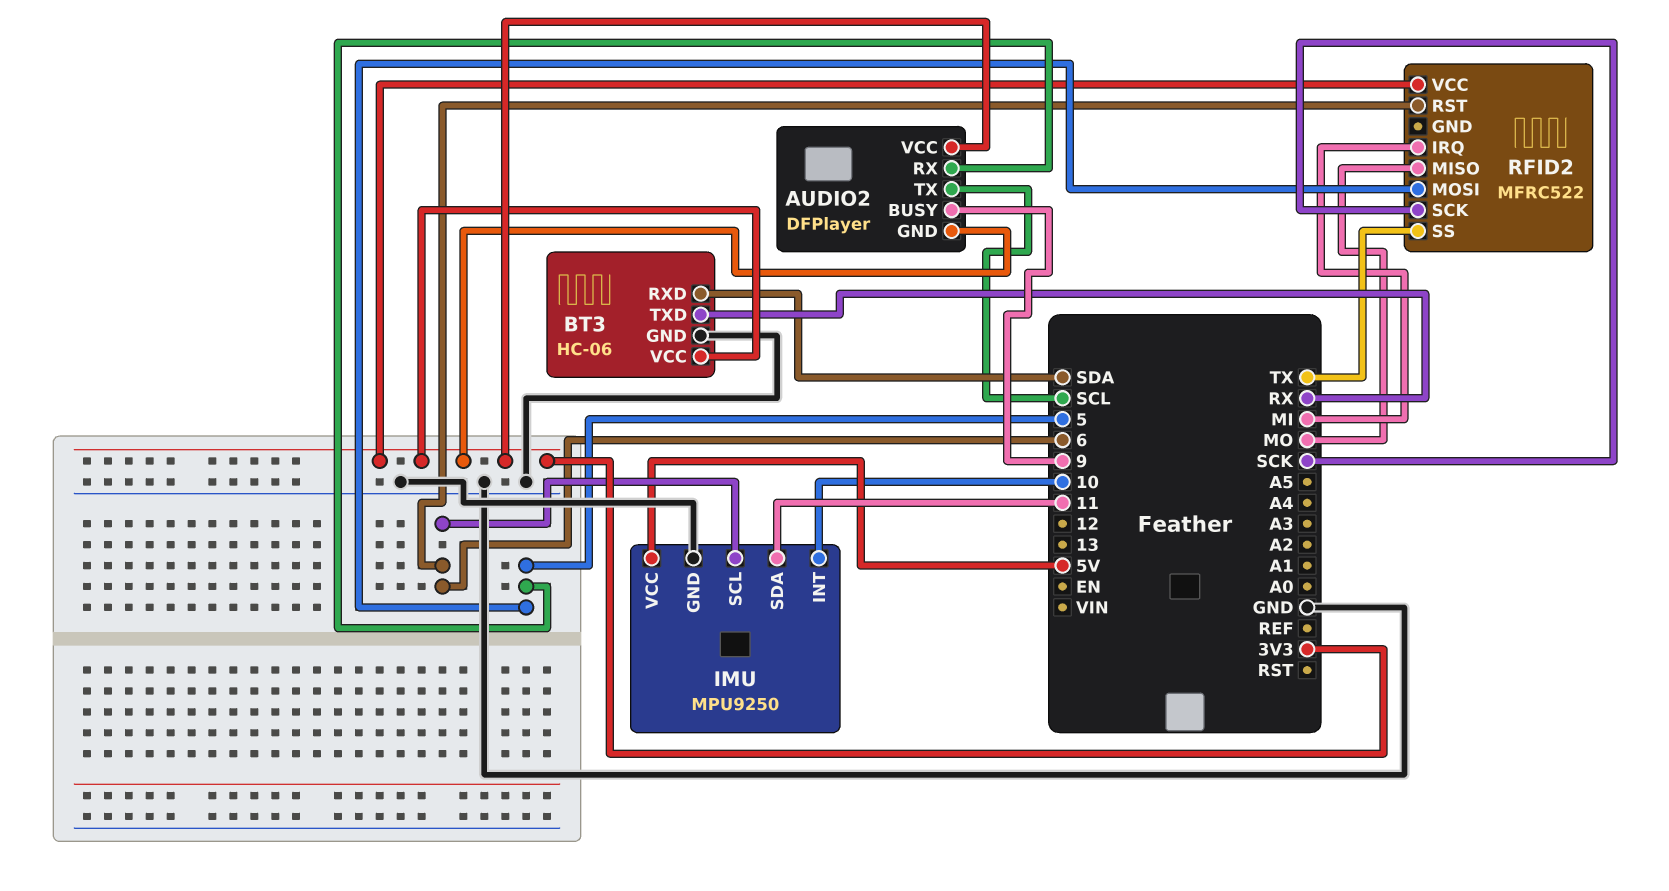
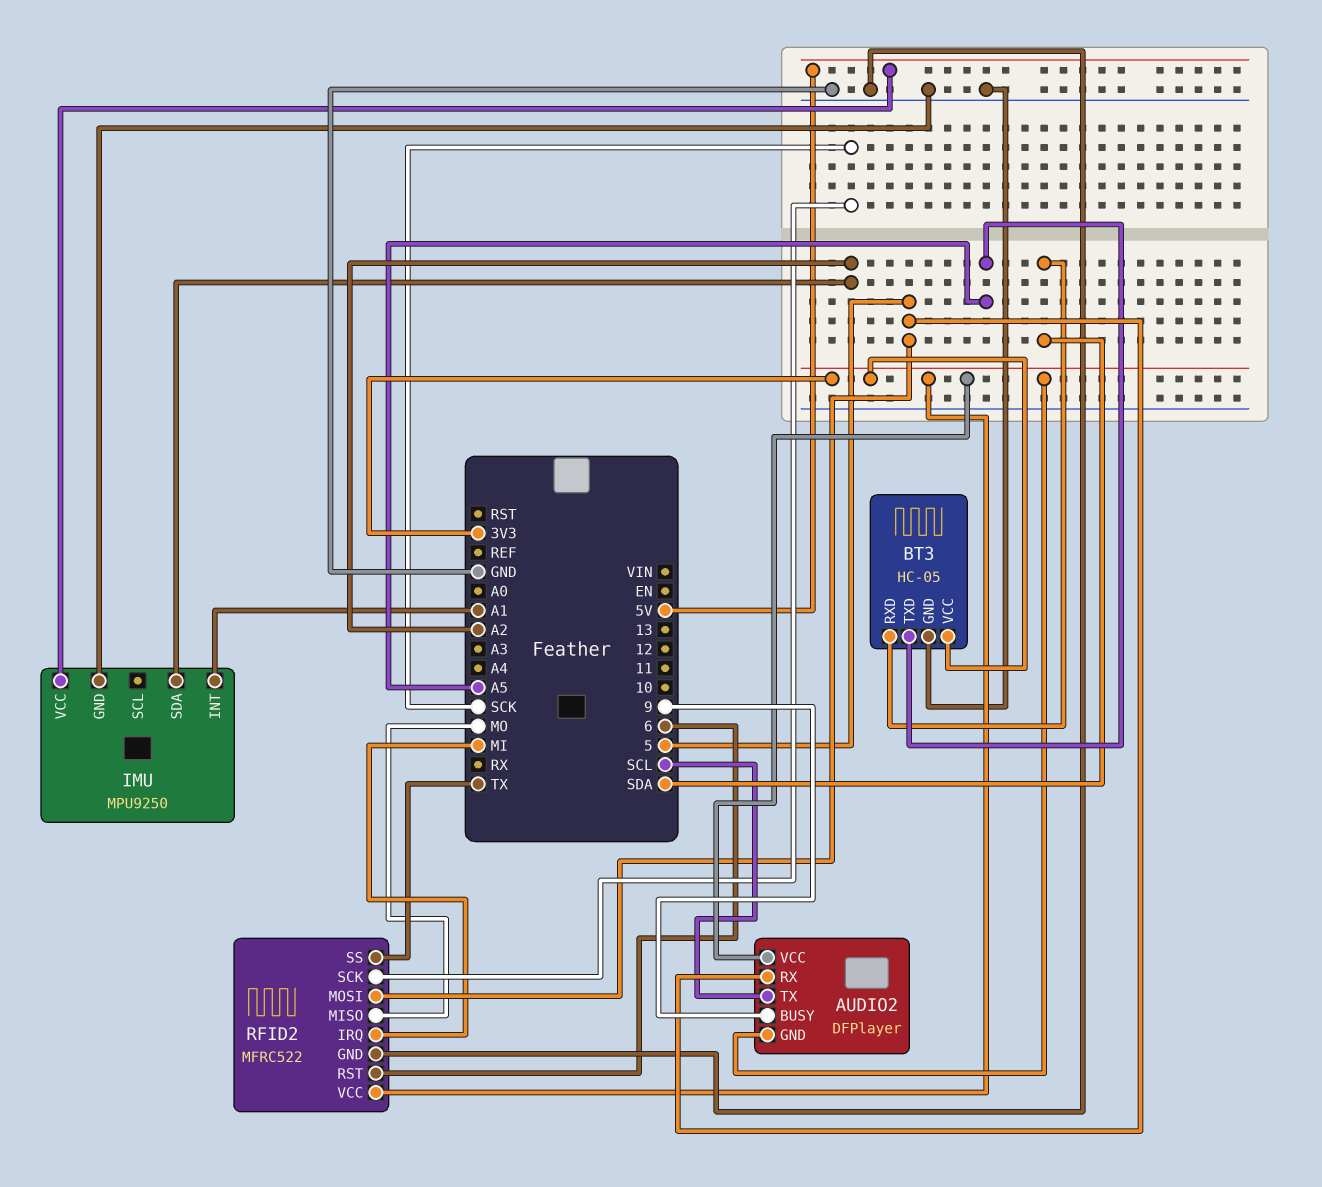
BT3: HC-06 -> HC-05
BT3 pin TXD: RX -> A5
IMU pin INT: 10 -> A1
IMU pin SCL: 6 -> none
IMU pin SDA: 11 -> A2
RFID2 pin GND: none -> GND

